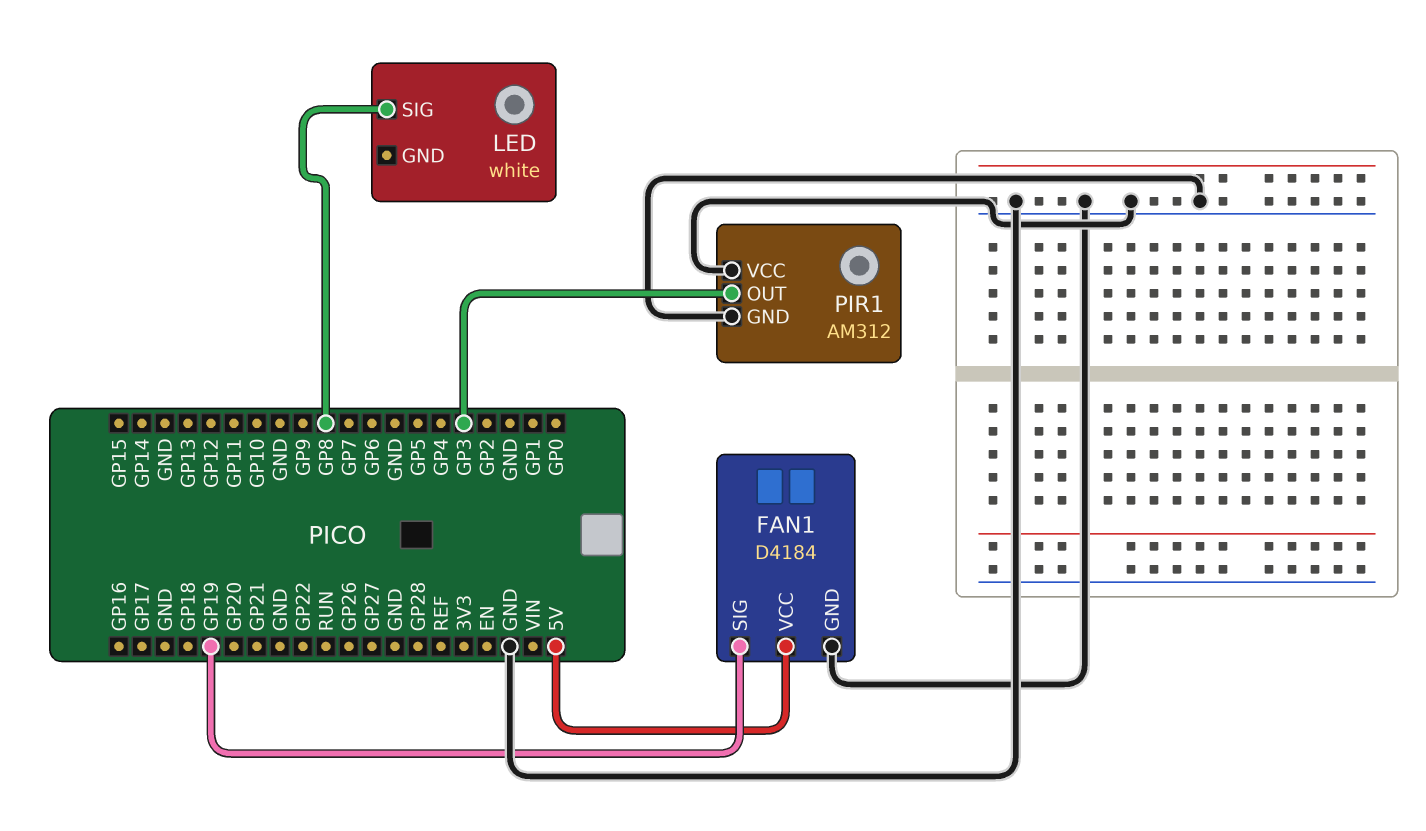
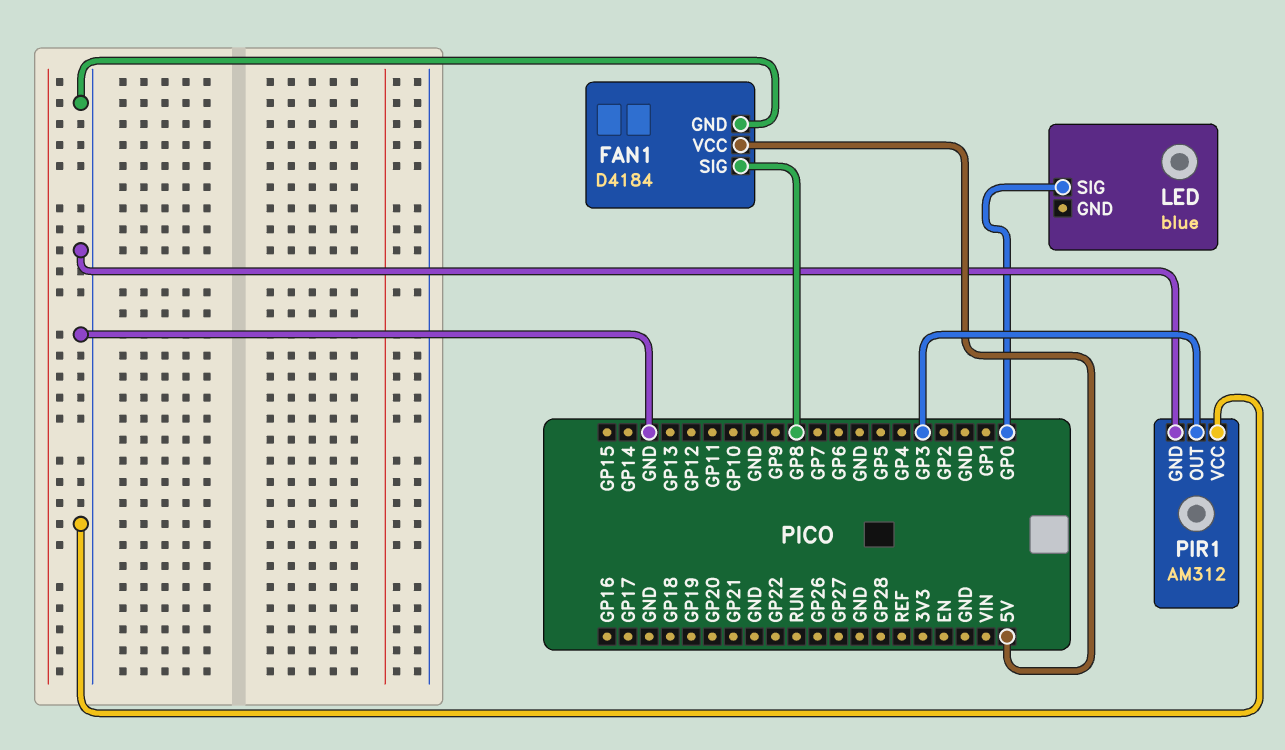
FAN1 pin SIG: GP19 -> GP8
LED: white -> blue
LED pin SIG: GP8 -> GP0

